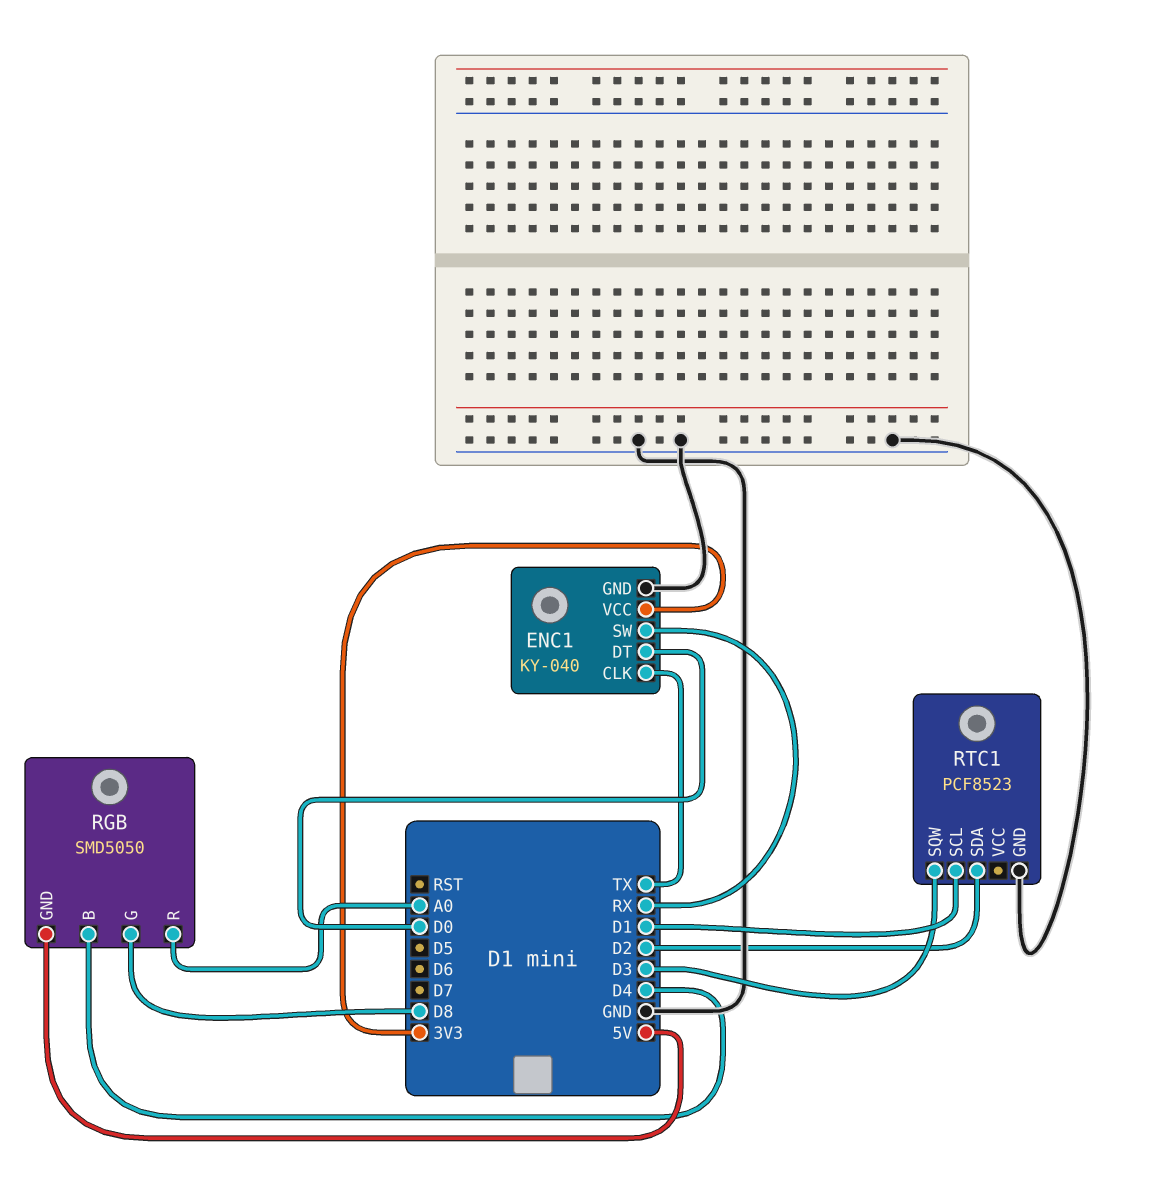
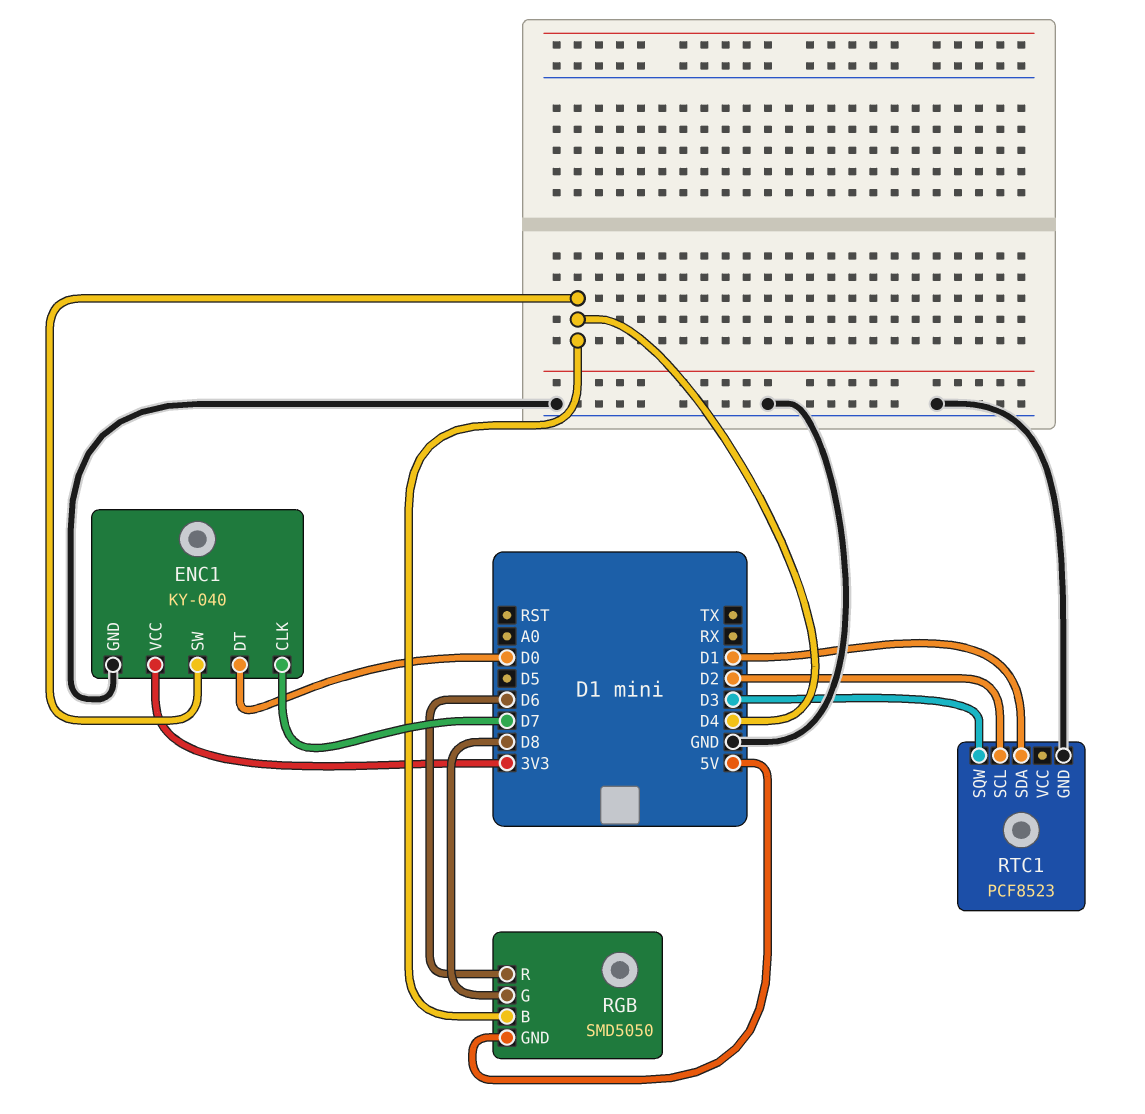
ENC1 pin CLK: TX -> D7
ENC1 pin SW: RX -> D4
RGB pin R: A0 -> D6
RTC1 pin SCL: D1 -> D2
RTC1 pin SDA: D2 -> D1

